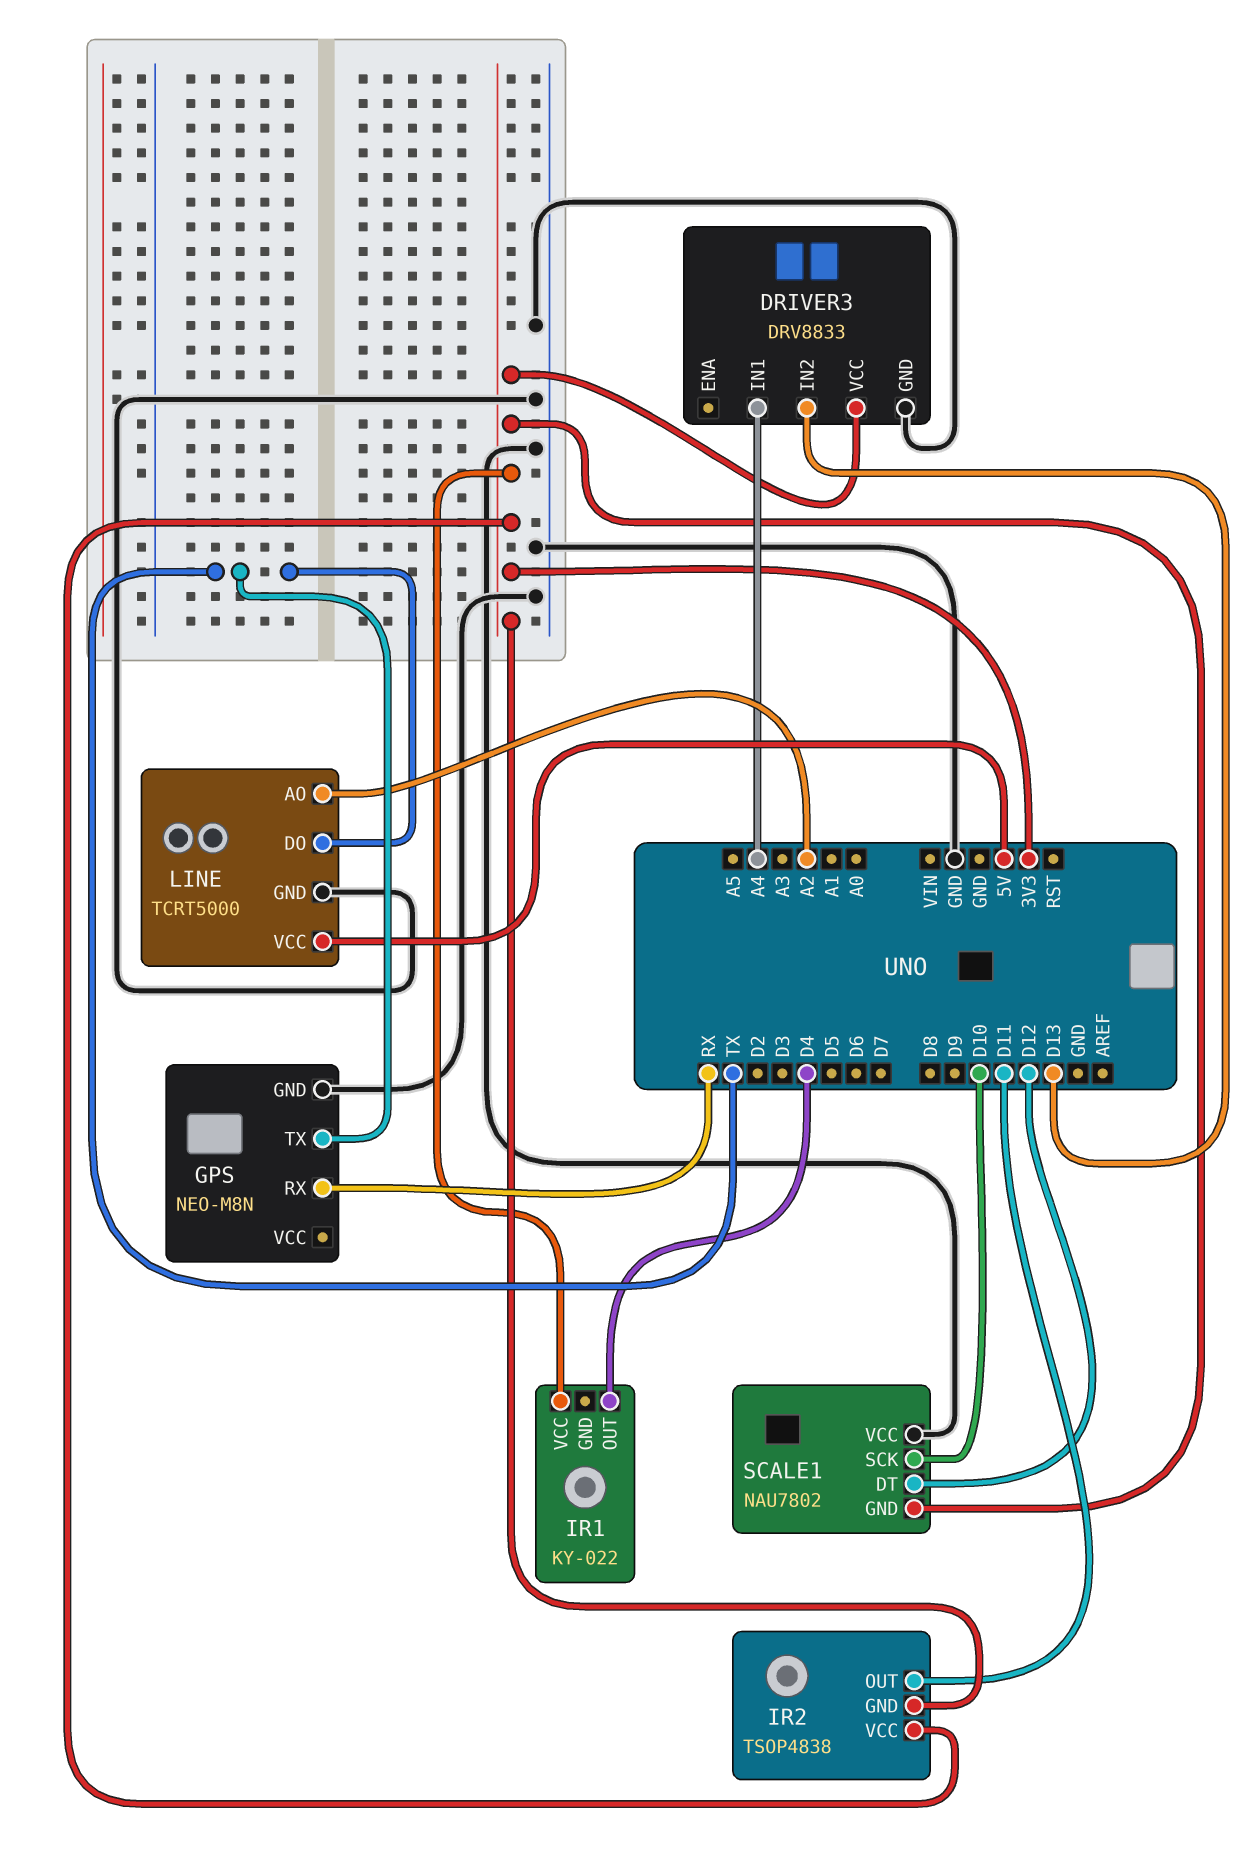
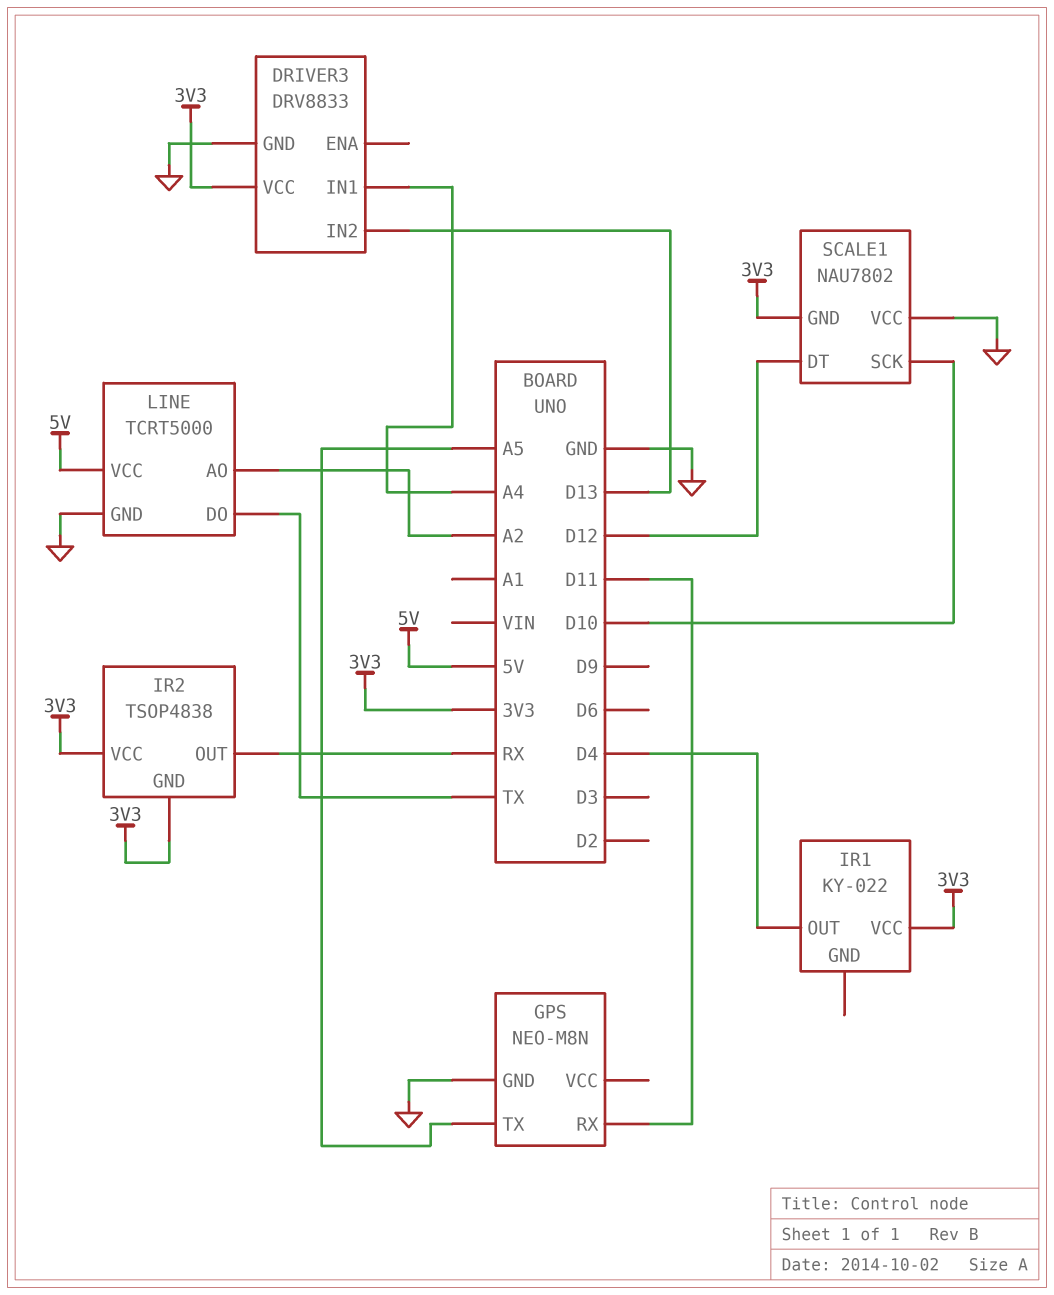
GPS pin RX: RX -> D11
GPS pin TX: TX -> A5
IR2 pin OUT: D11 -> RX

